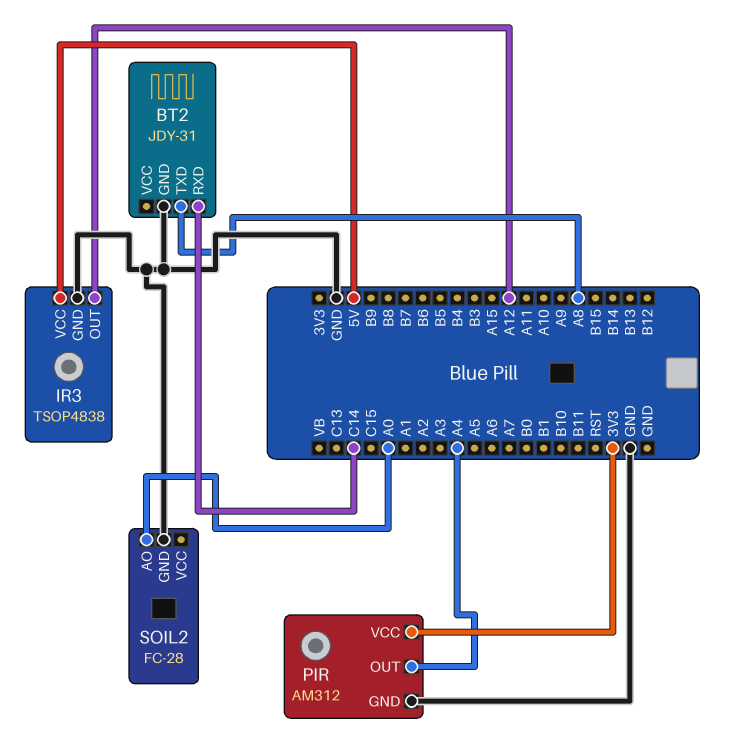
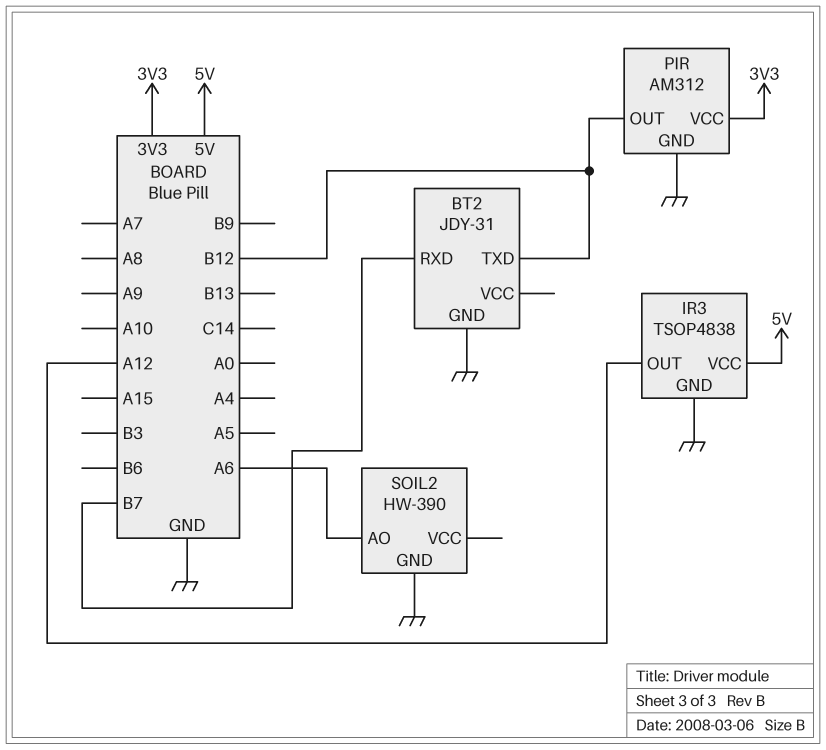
BT2 pin RXD: C14 -> B7
BT2 pin TXD: A8 -> B12
PIR pin OUT: A4 -> B12
SOIL2: FC-28 -> HW-390
SOIL2 pin AO: A0 -> A6

